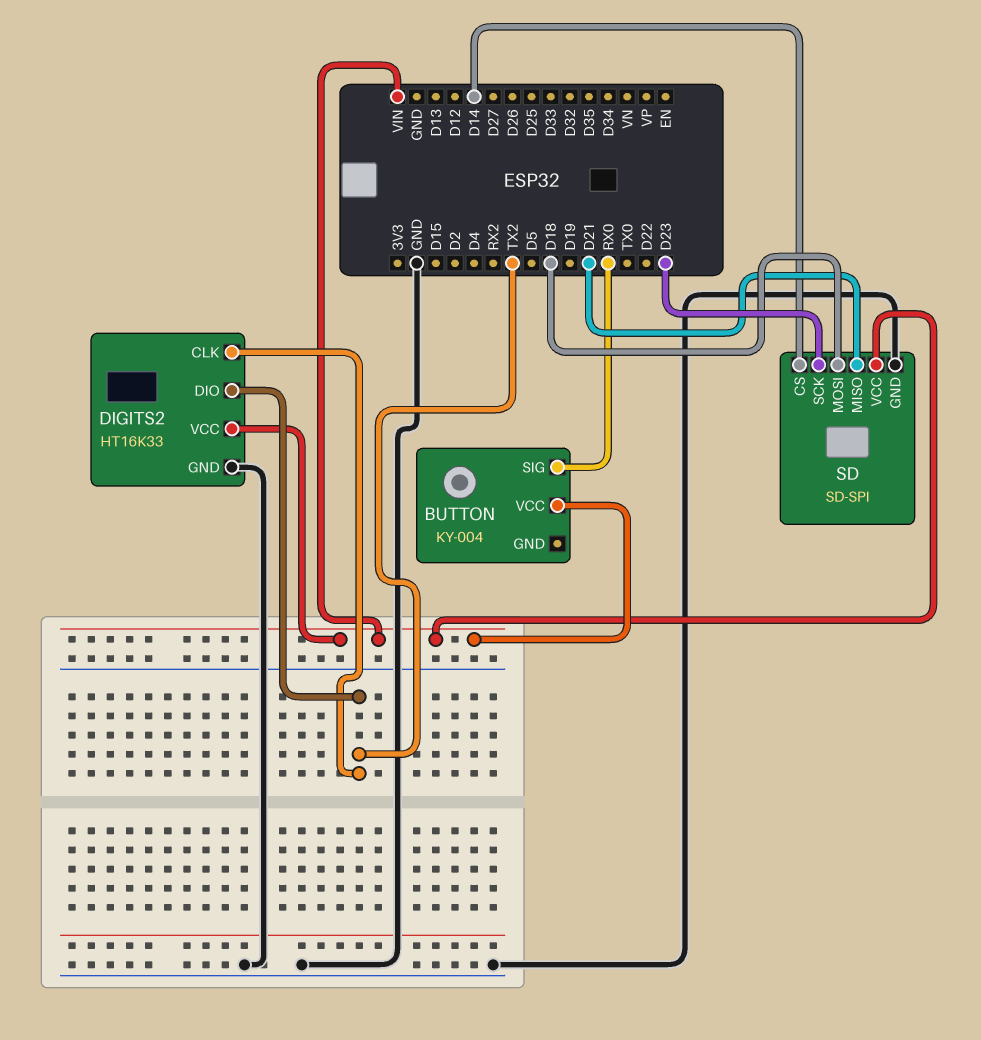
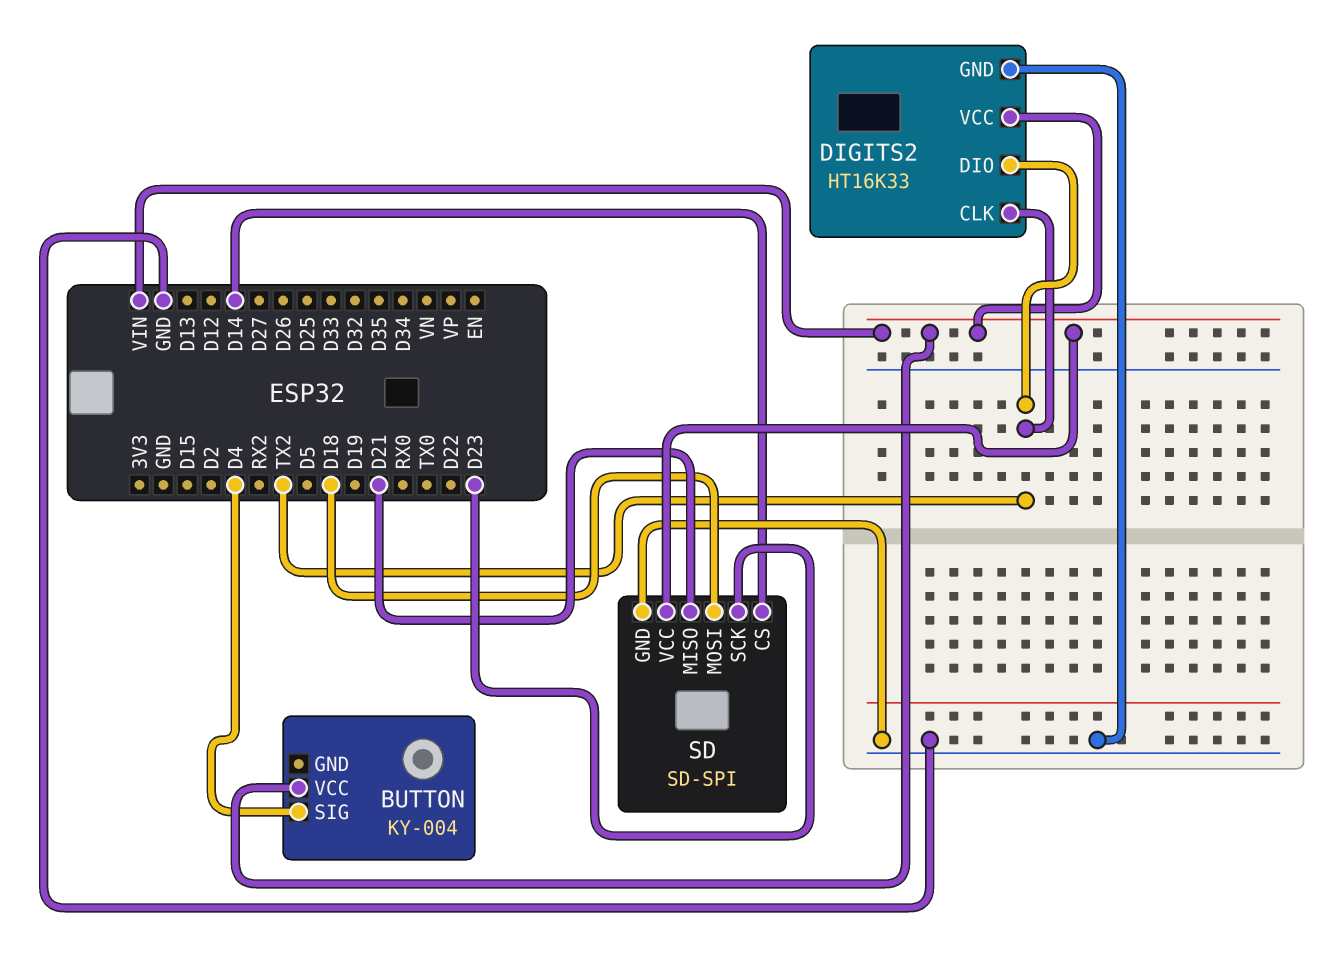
BUTTON pin SIG: RX0 -> D4

